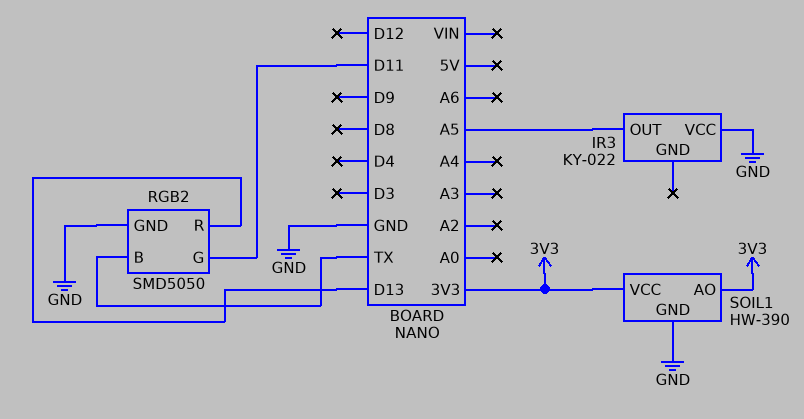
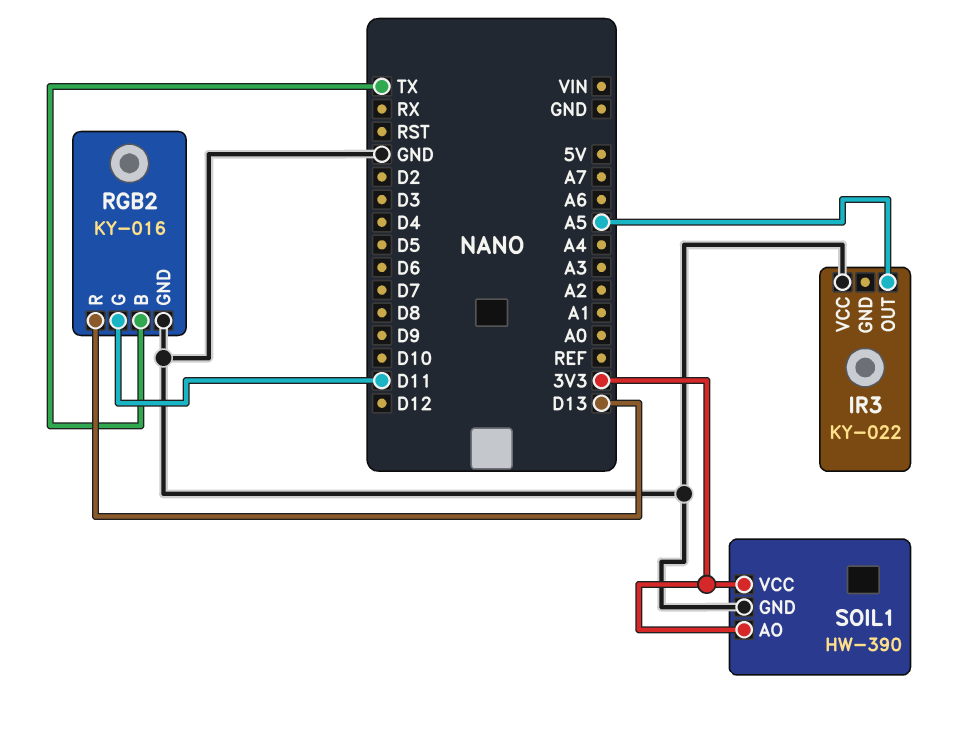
RGB2: SMD5050 -> KY-016

